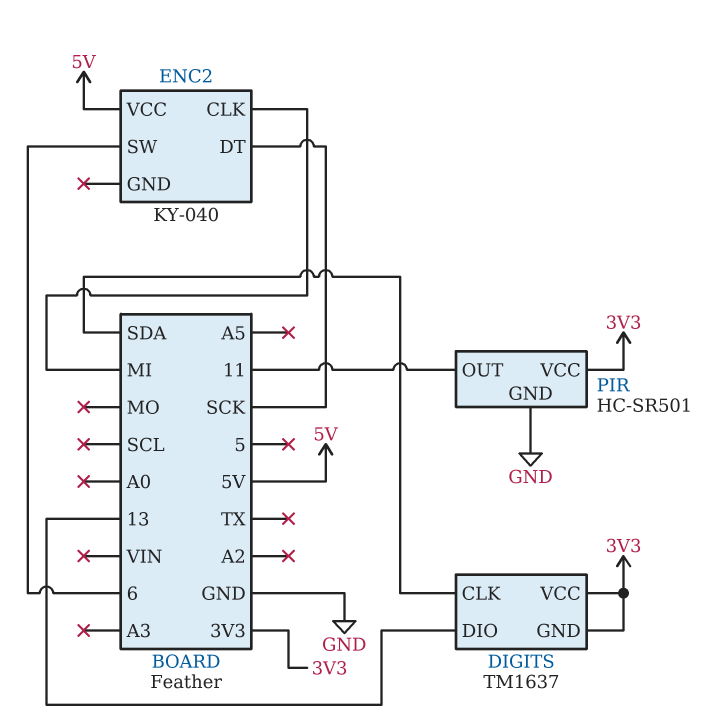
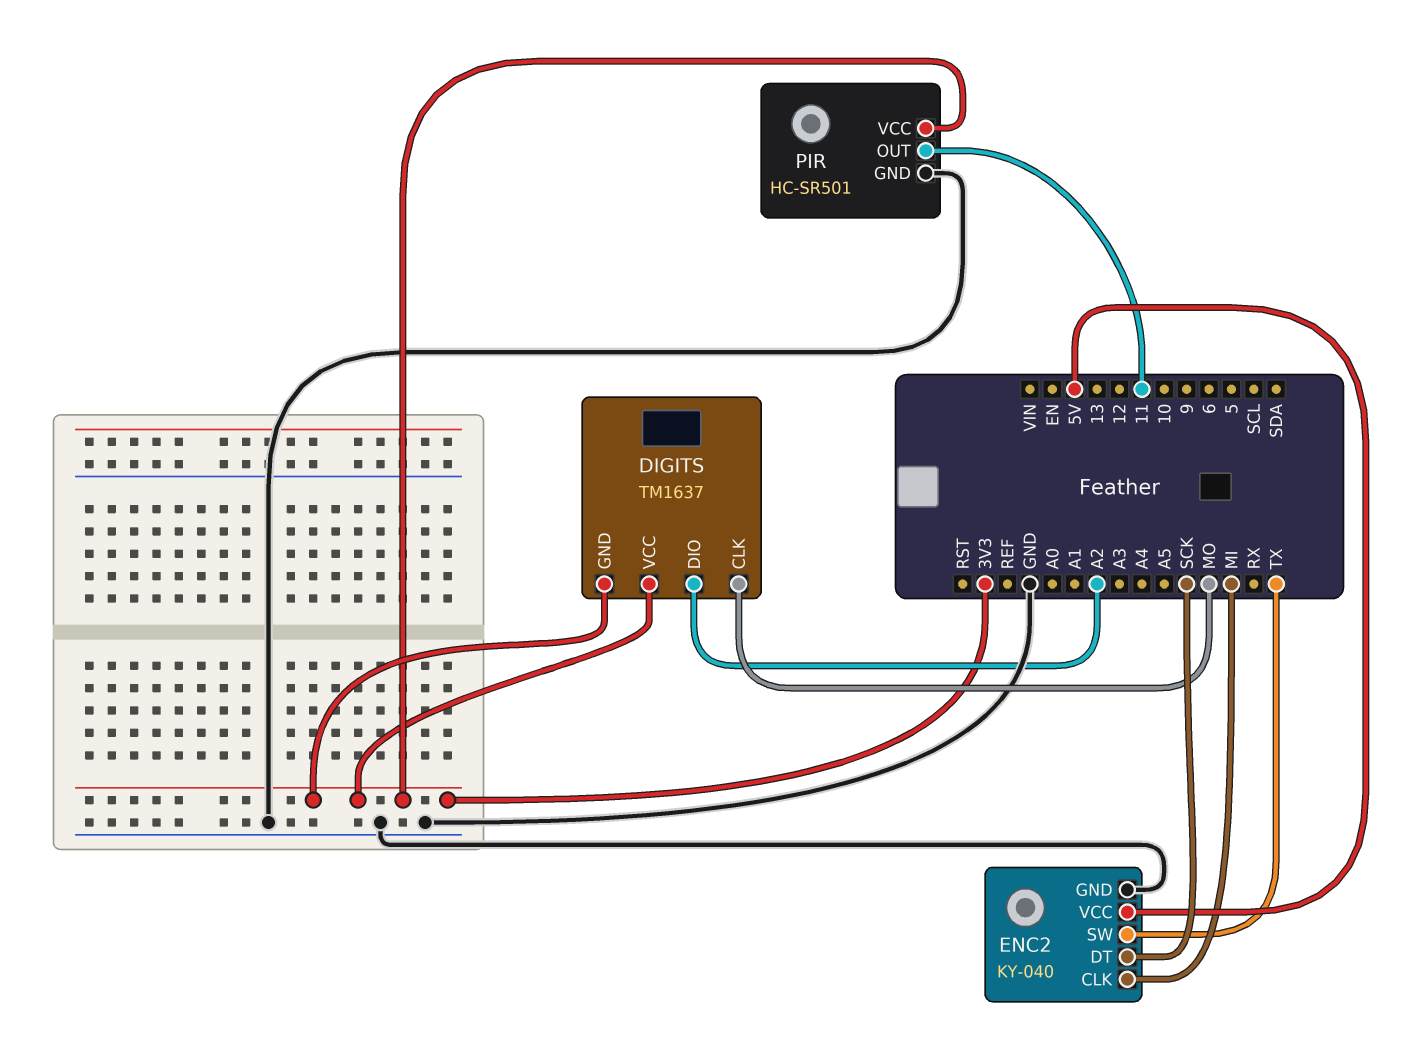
DIGITS pin CLK: SDA -> MO
DIGITS pin DIO: 13 -> A2
ENC2 pin GND: none -> GND
ENC2 pin SW: 6 -> TX

